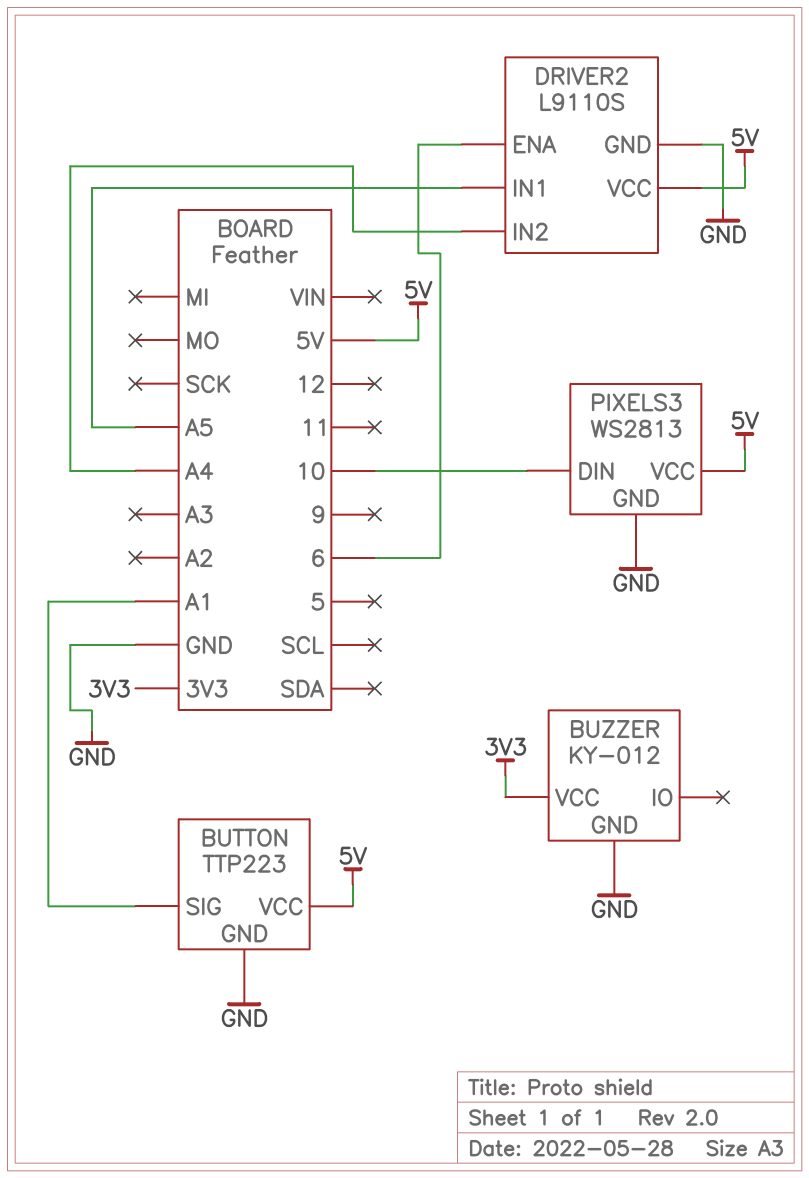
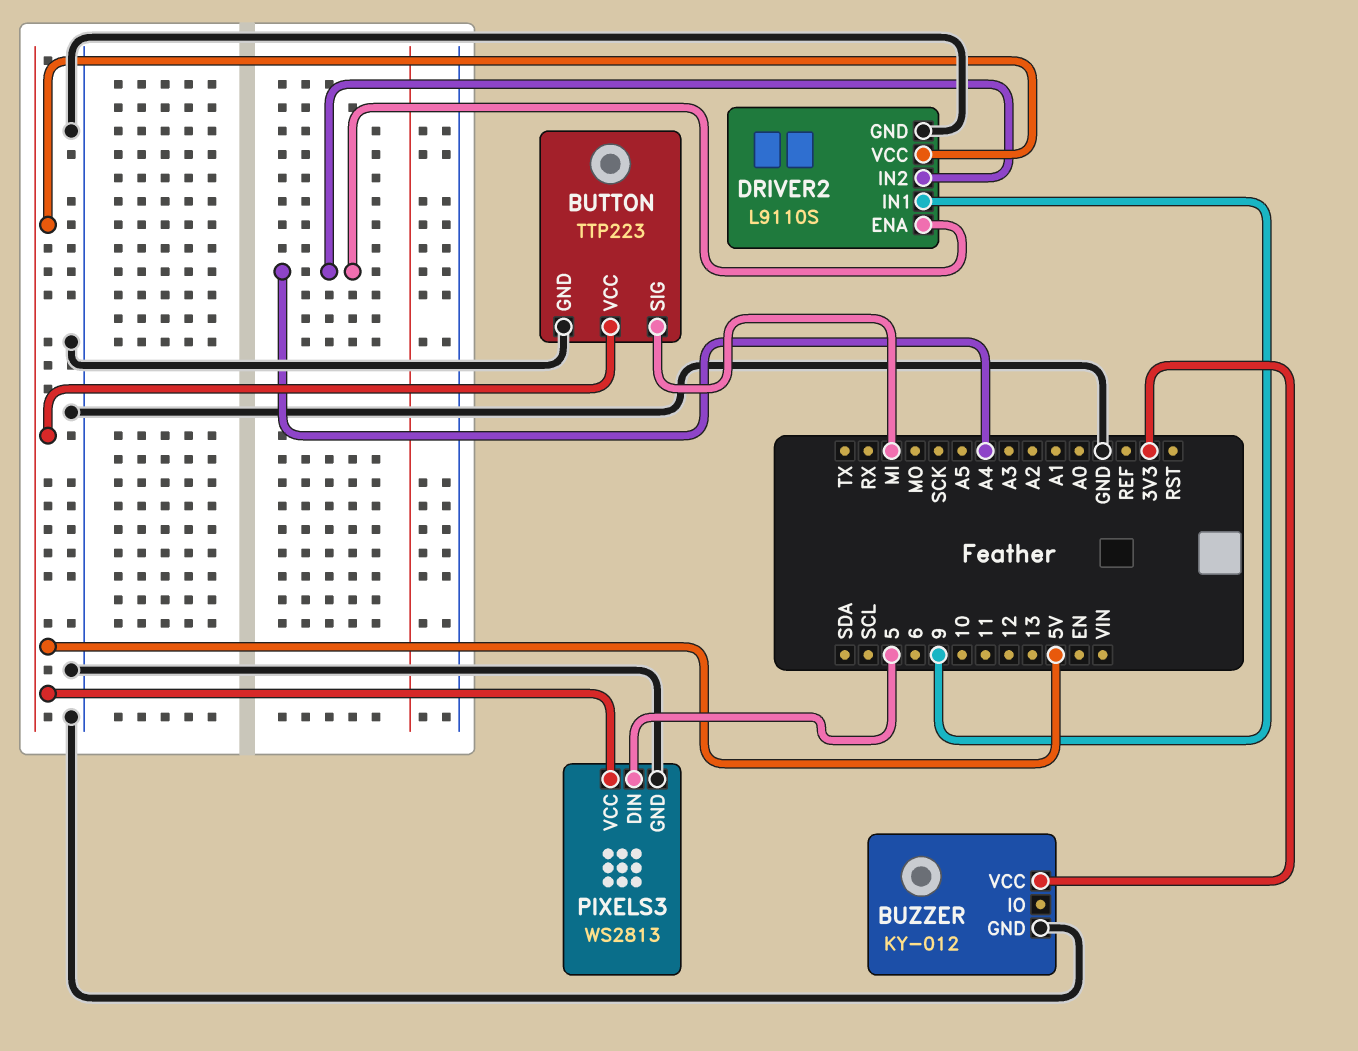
BUTTON pin SIG: A1 -> MI
DRIVER2 pin ENA: 6 -> A4
DRIVER2 pin IN1: A5 -> 9
PIXELS3 pin DIN: 10 -> 5

